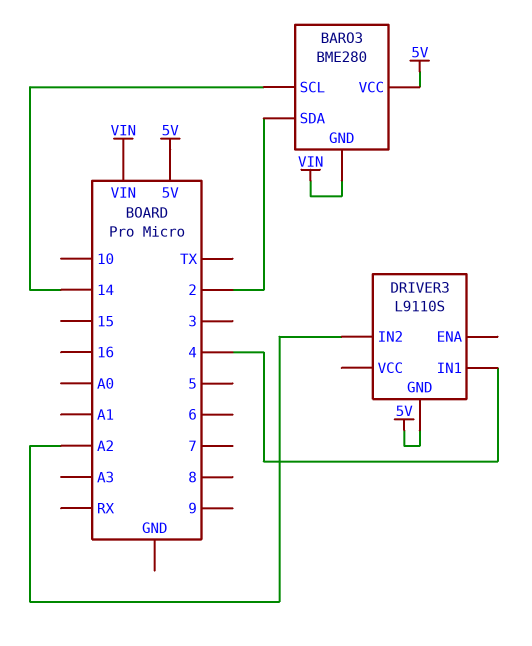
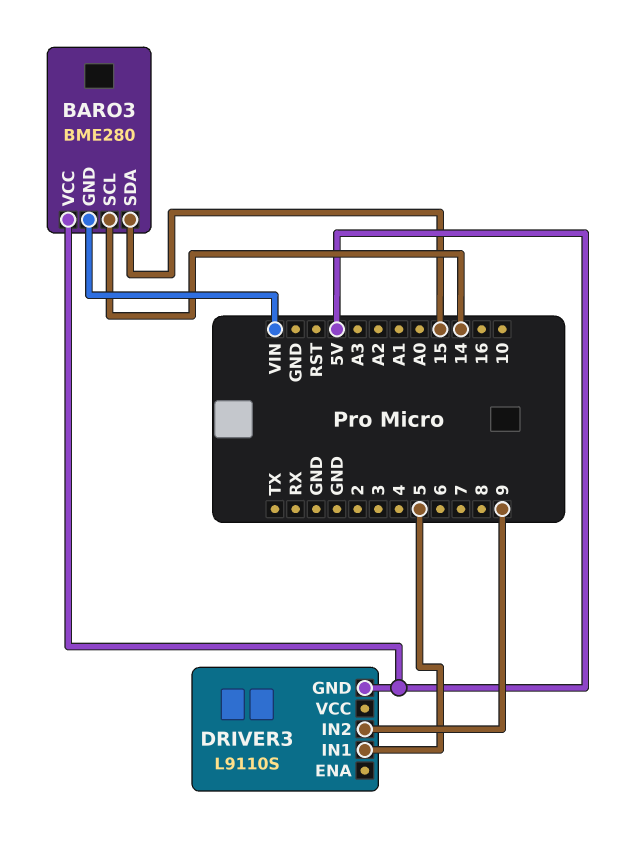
BARO3 pin SDA: 2 -> 15
DRIVER3 pin IN1: 4 -> 5
DRIVER3 pin IN2: A2 -> 9

